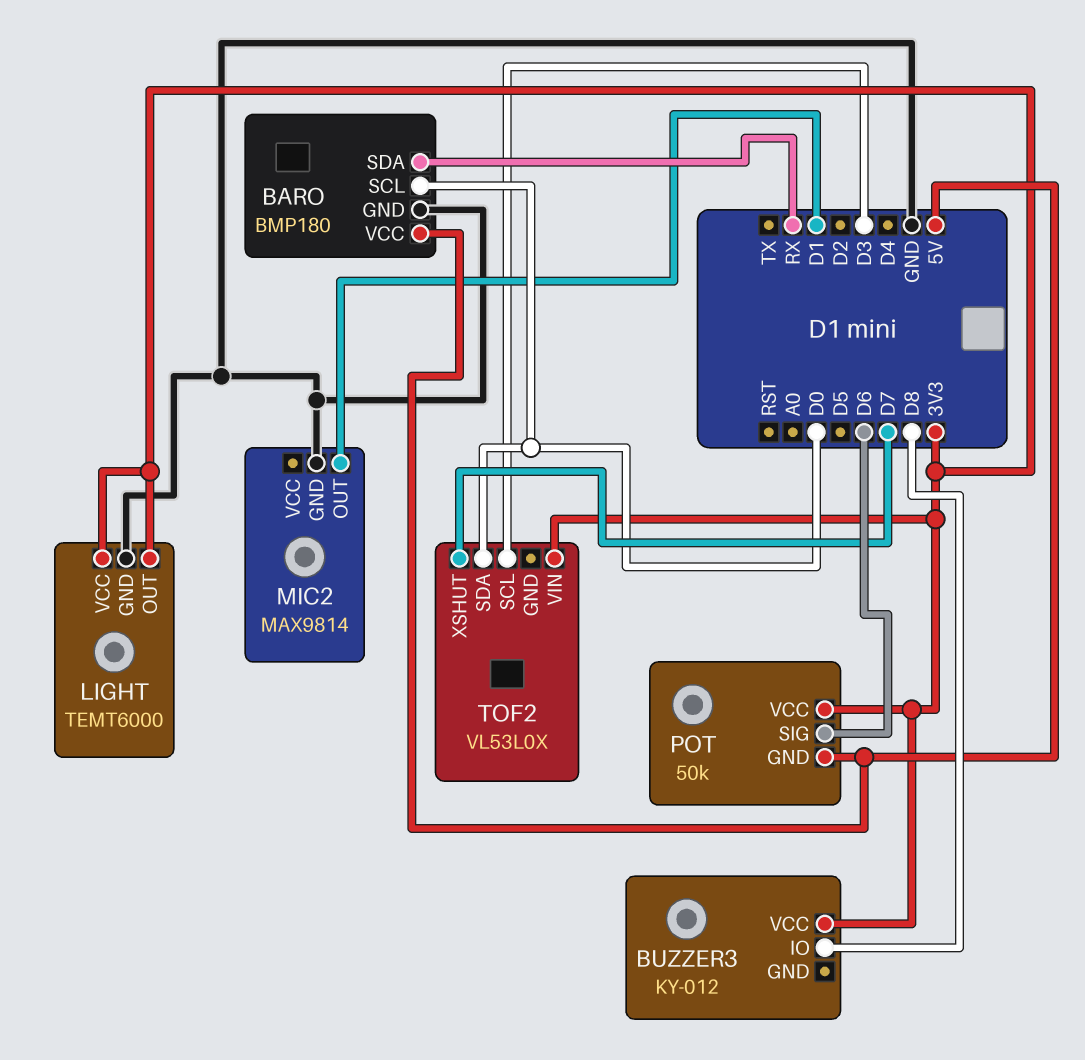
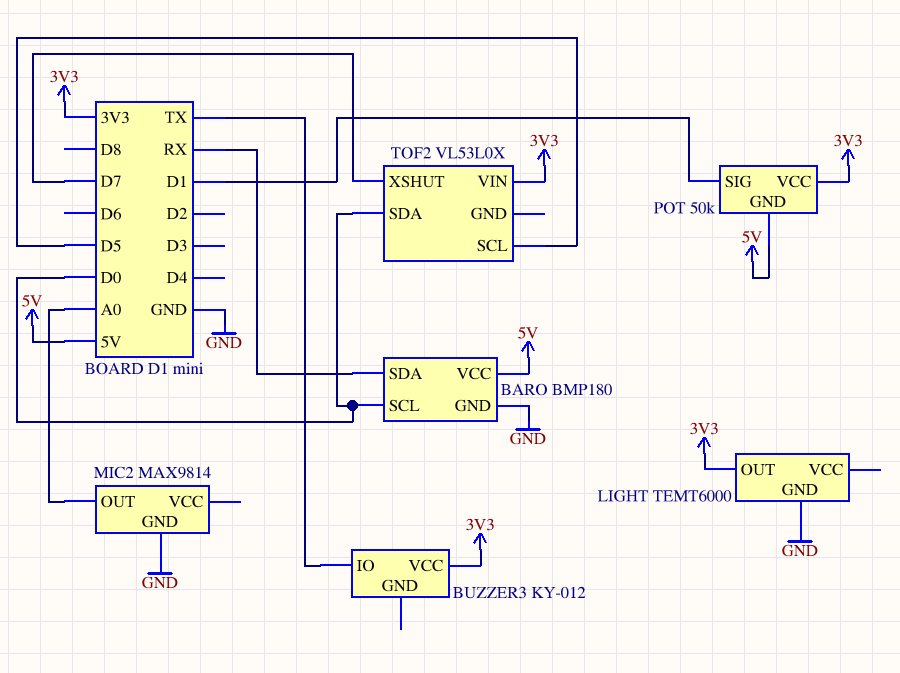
BUZZER3 pin IO: D8 -> TX
LIGHT pin VCC: 3V3 -> none
MIC2 pin OUT: D1 -> A0
POT pin SIG: D6 -> D1
TOF2 pin SCL: D3 -> D5

